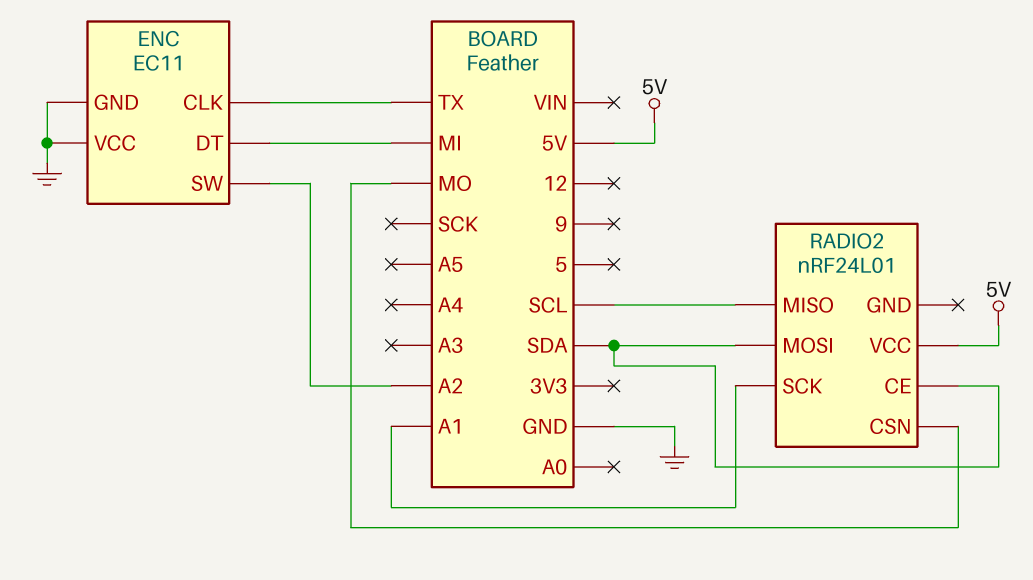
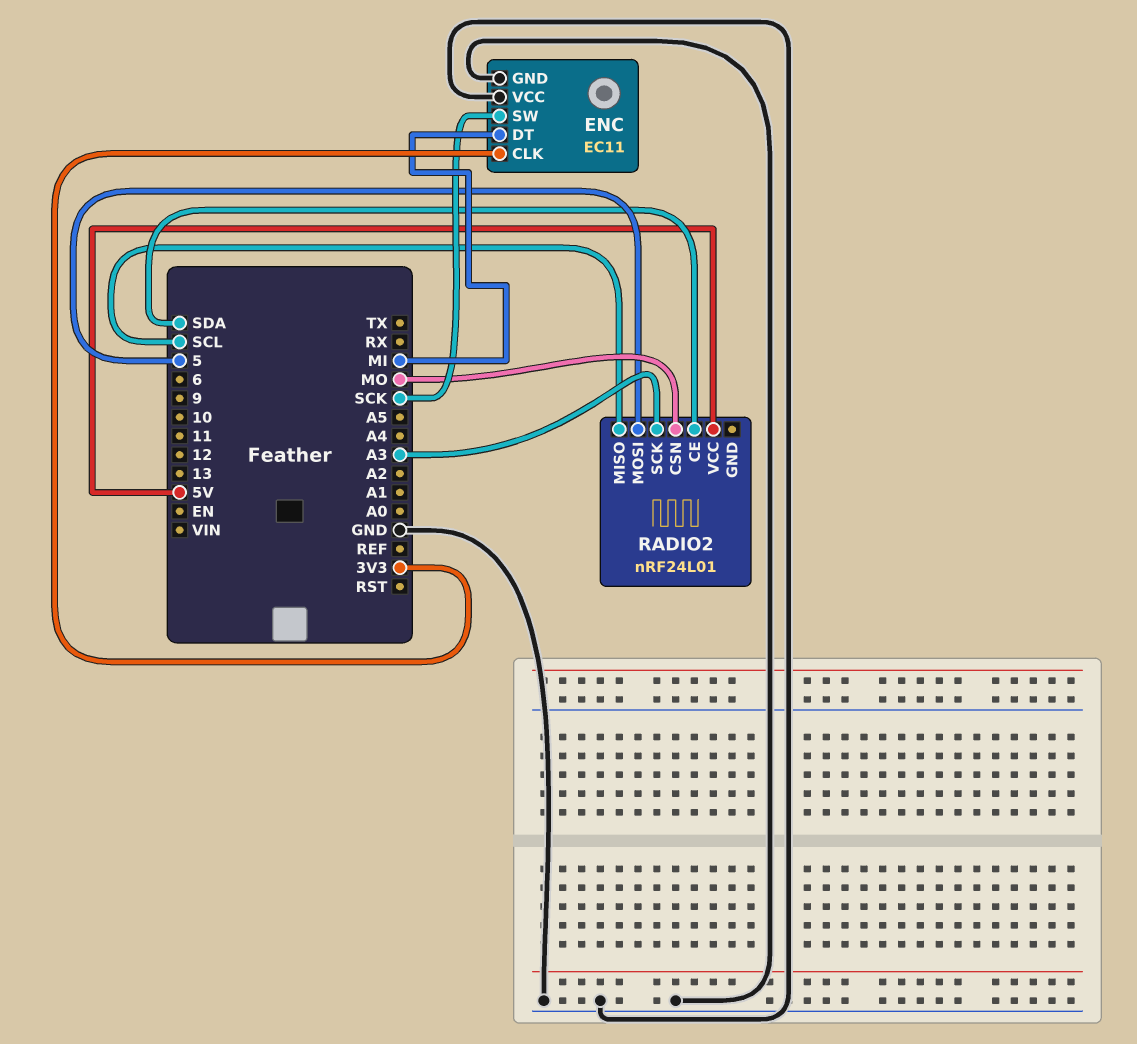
ENC pin CLK: TX -> 3V3
ENC pin SW: A2 -> SCK
RADIO2 pin MOSI: SDA -> 5
RADIO2 pin SCK: A1 -> A3

